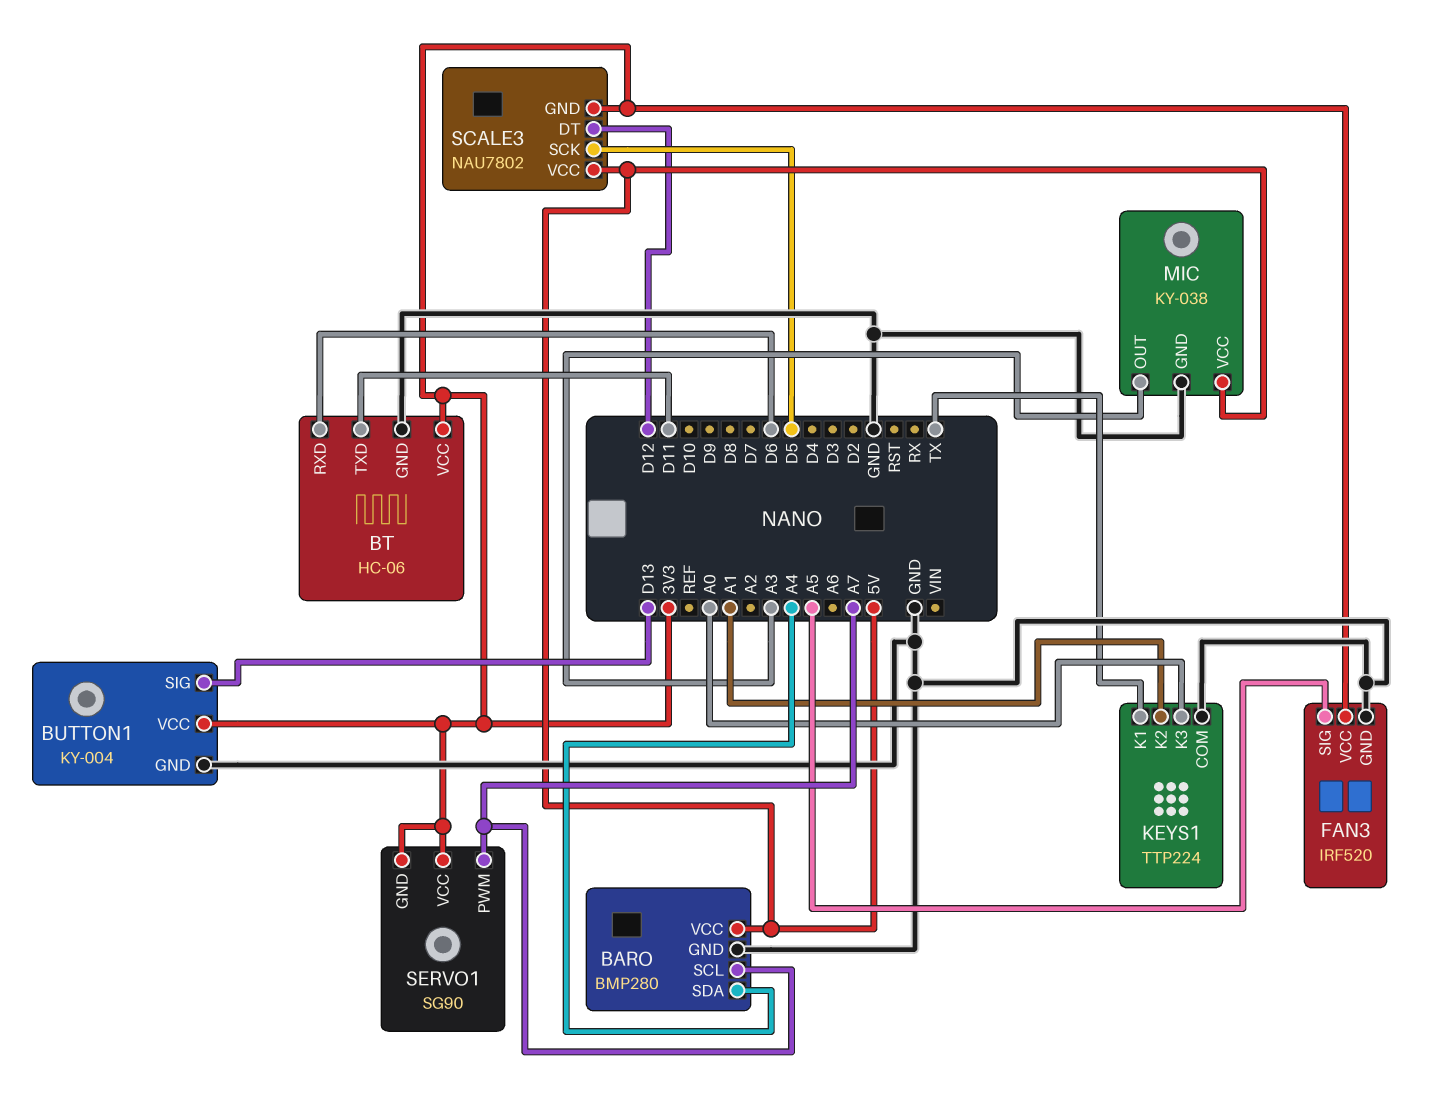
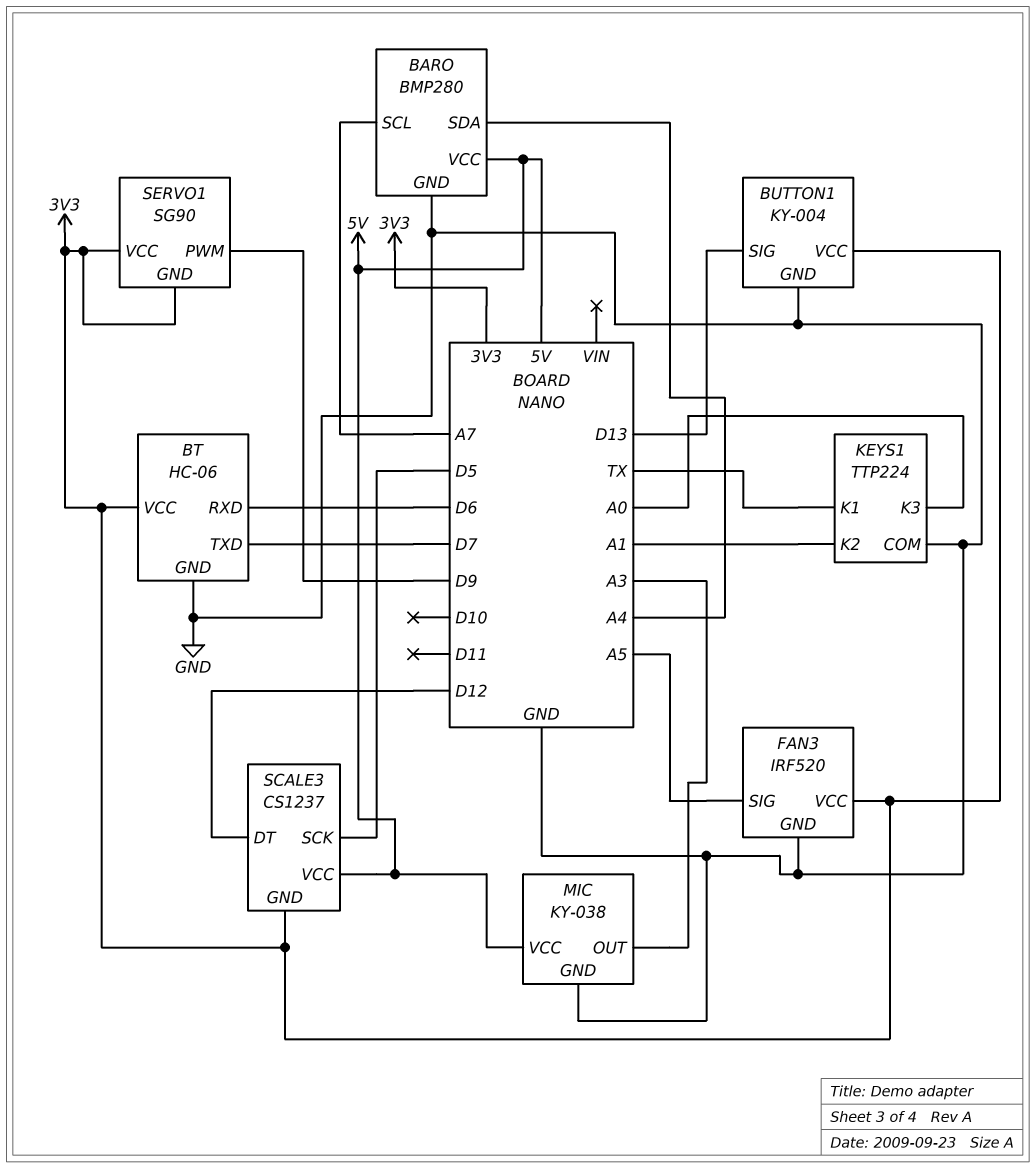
BT pin TXD: D11 -> D7
SCALE3: NAU7802 -> CS1237
SERVO1 pin PWM: A7 -> D9

